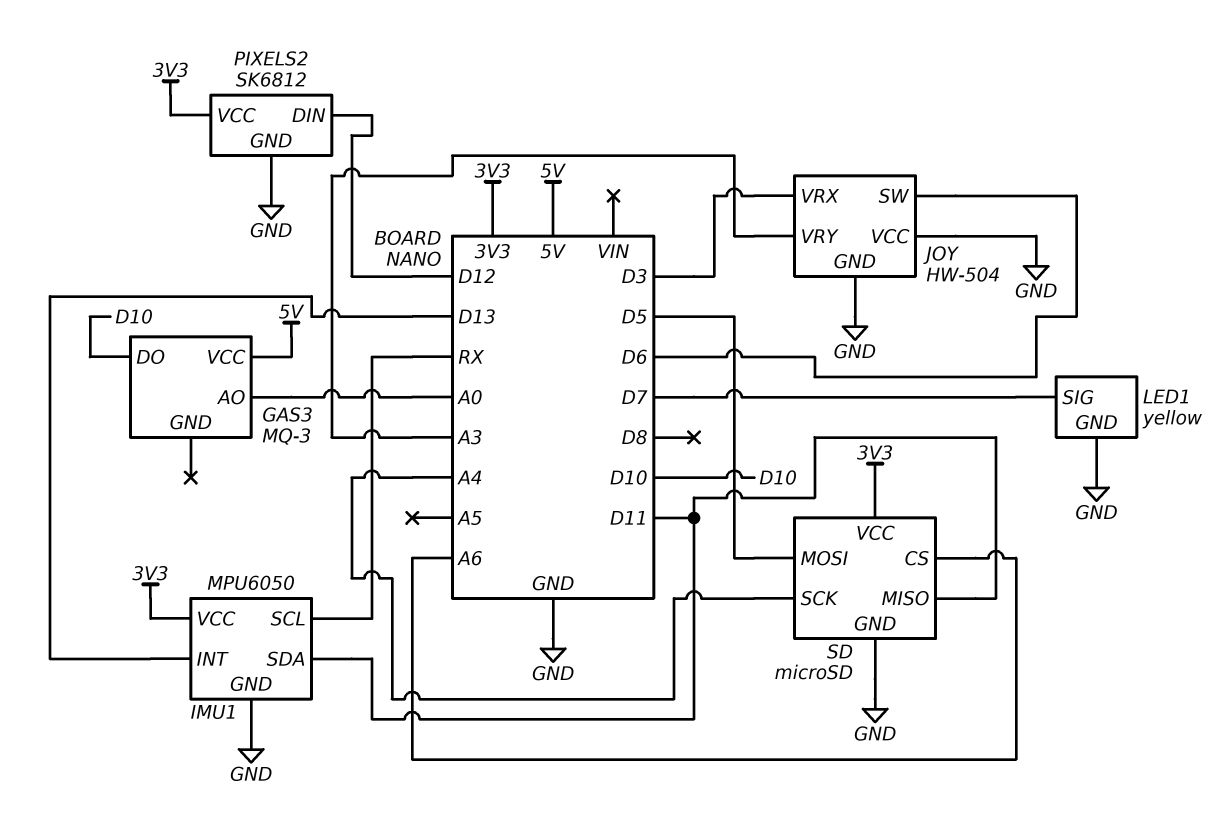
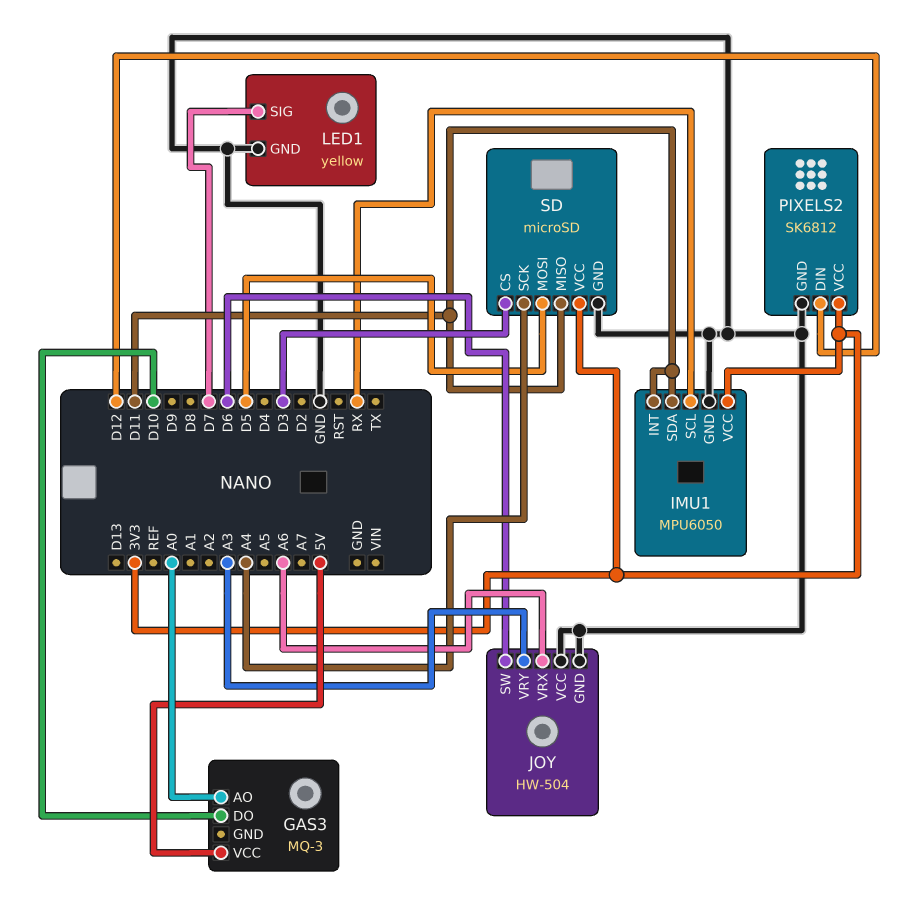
IMU1 pin INT: D13 -> D11
JOY pin VRX: D3 -> A6
SD pin CS: A6 -> D3

